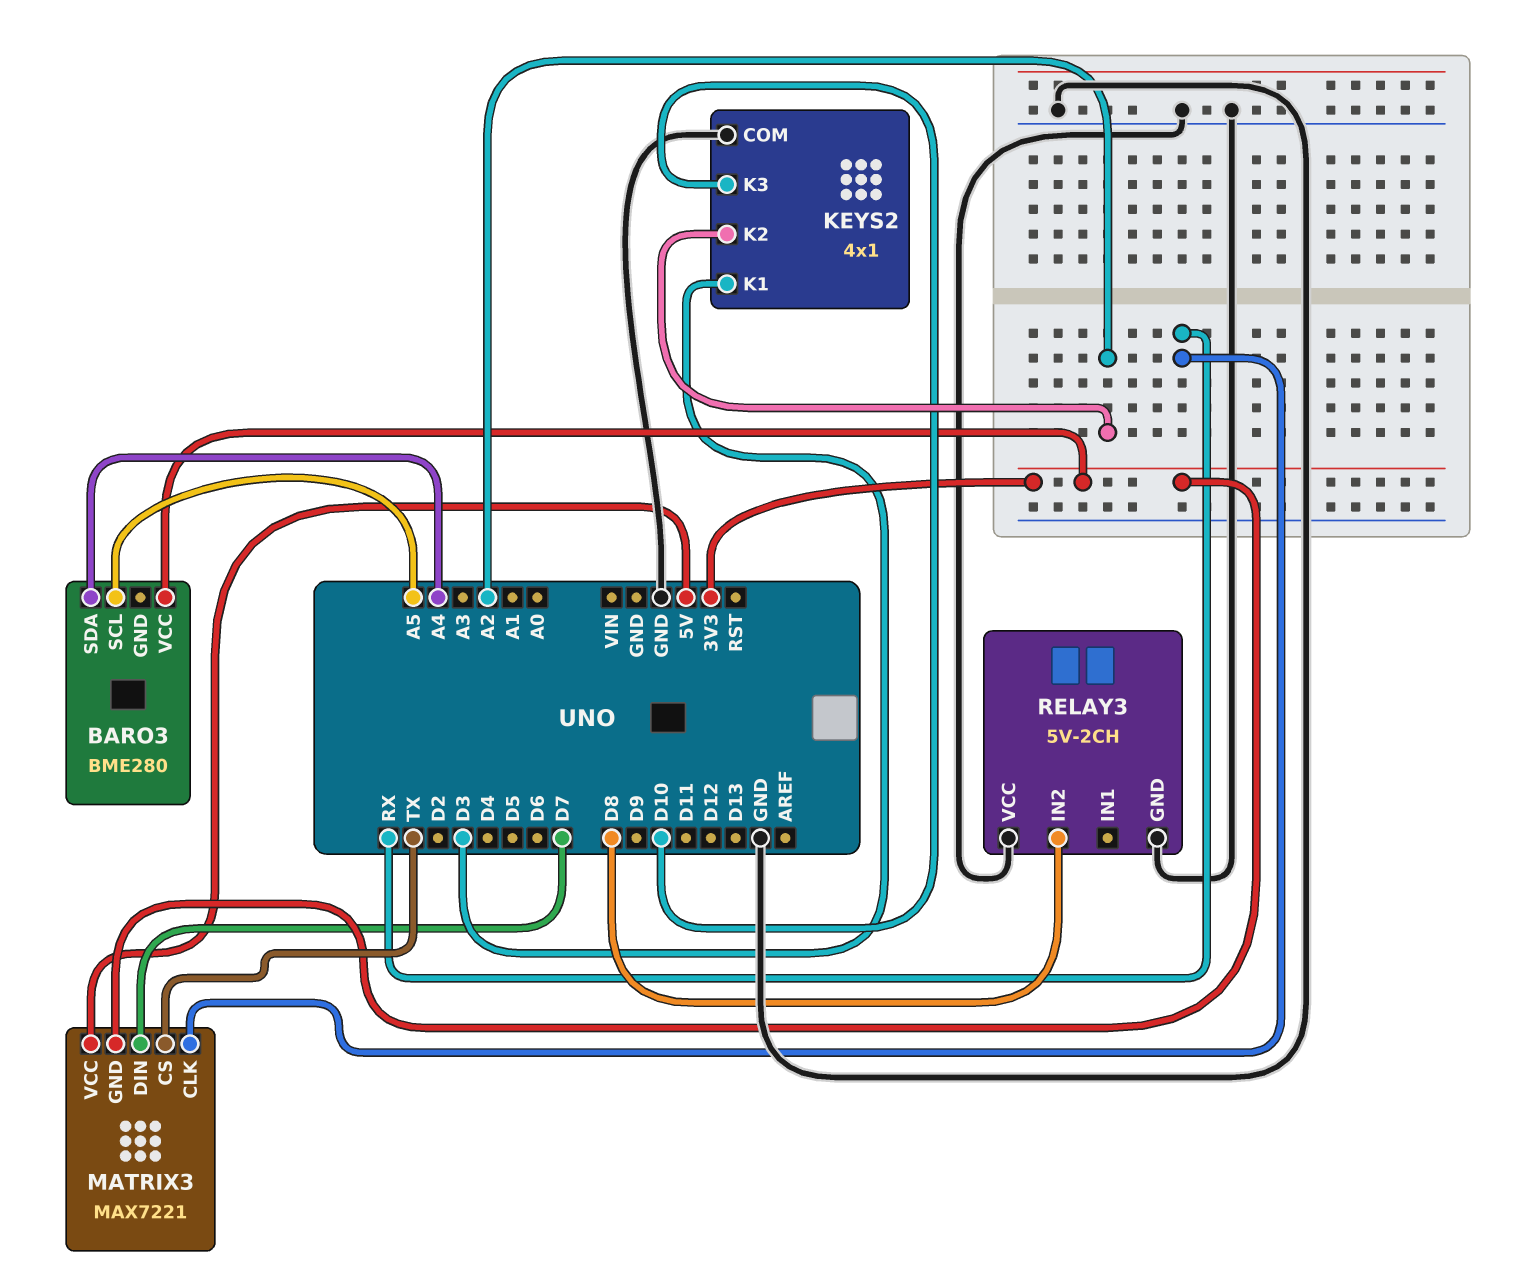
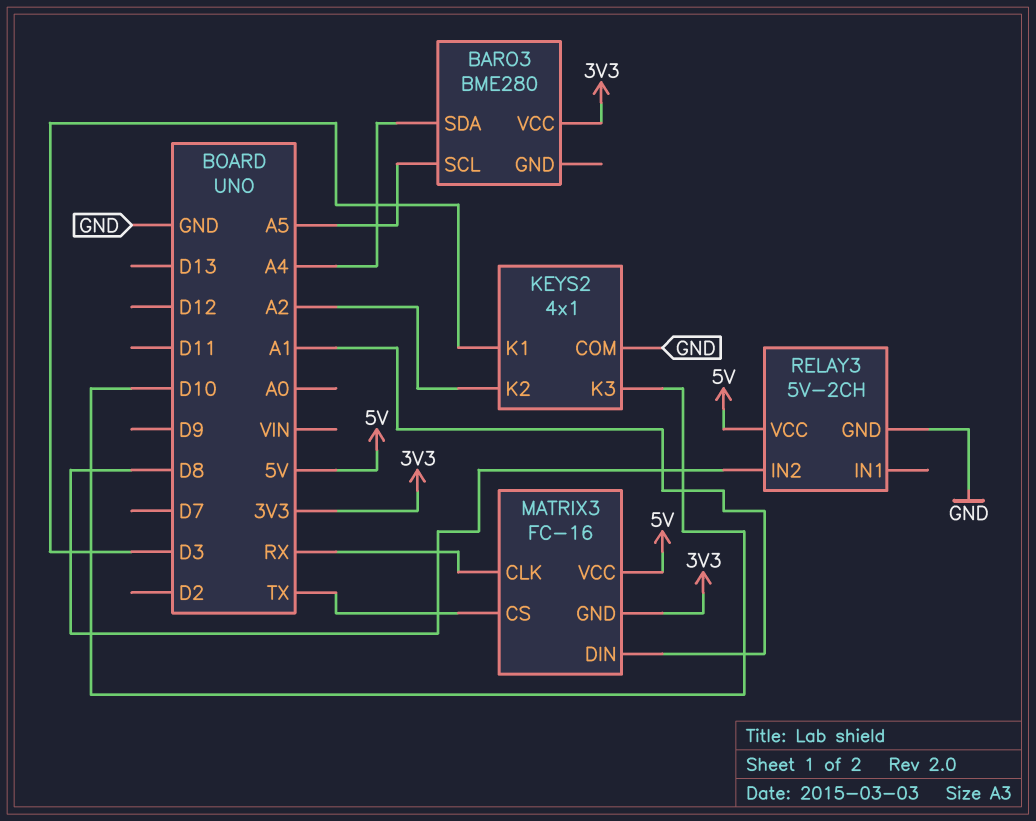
MATRIX3: MAX7221 -> FC-16
MATRIX3 pin DIN: D7 -> A1
RELAY3 pin VCC: GND -> 5V

